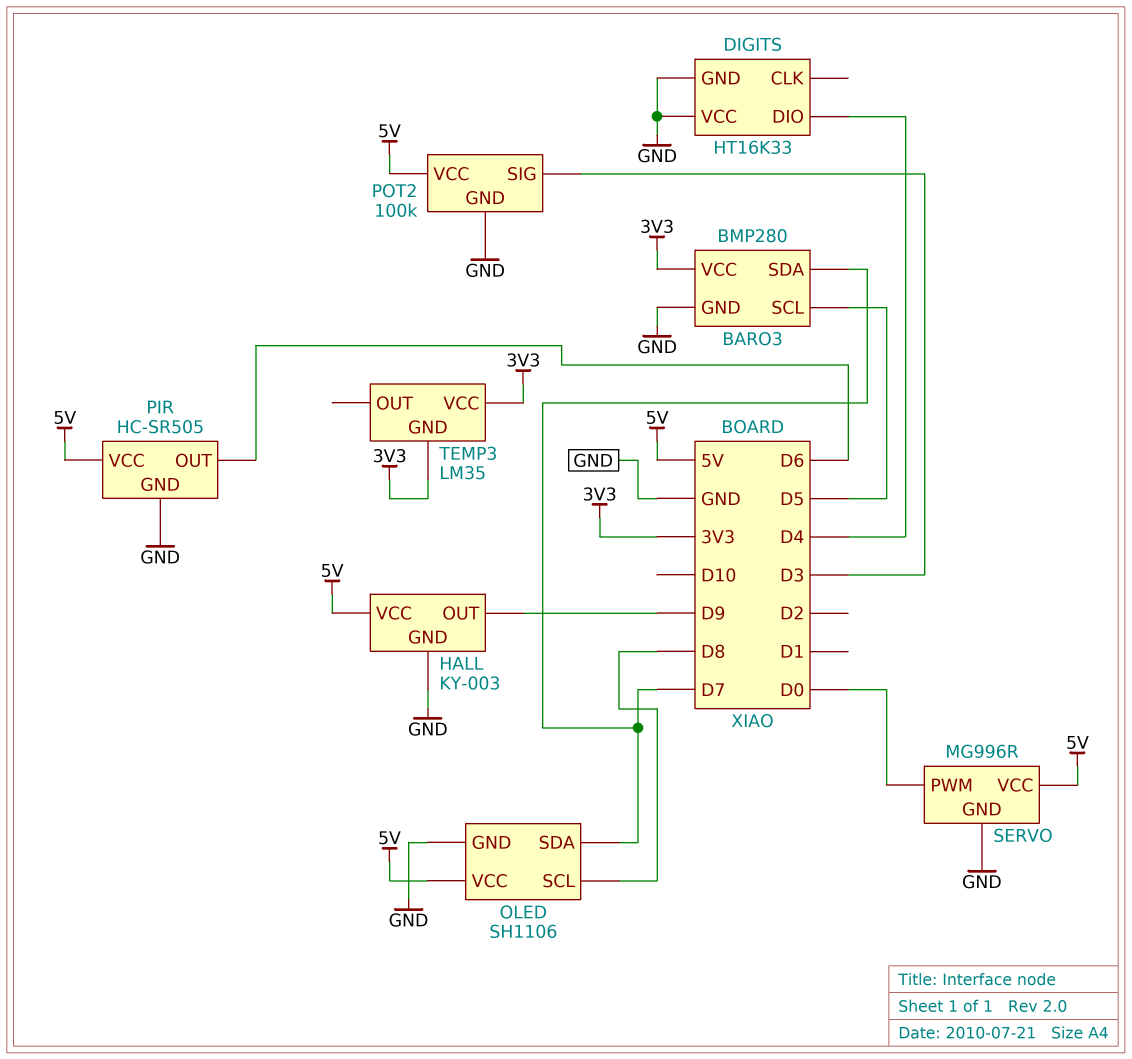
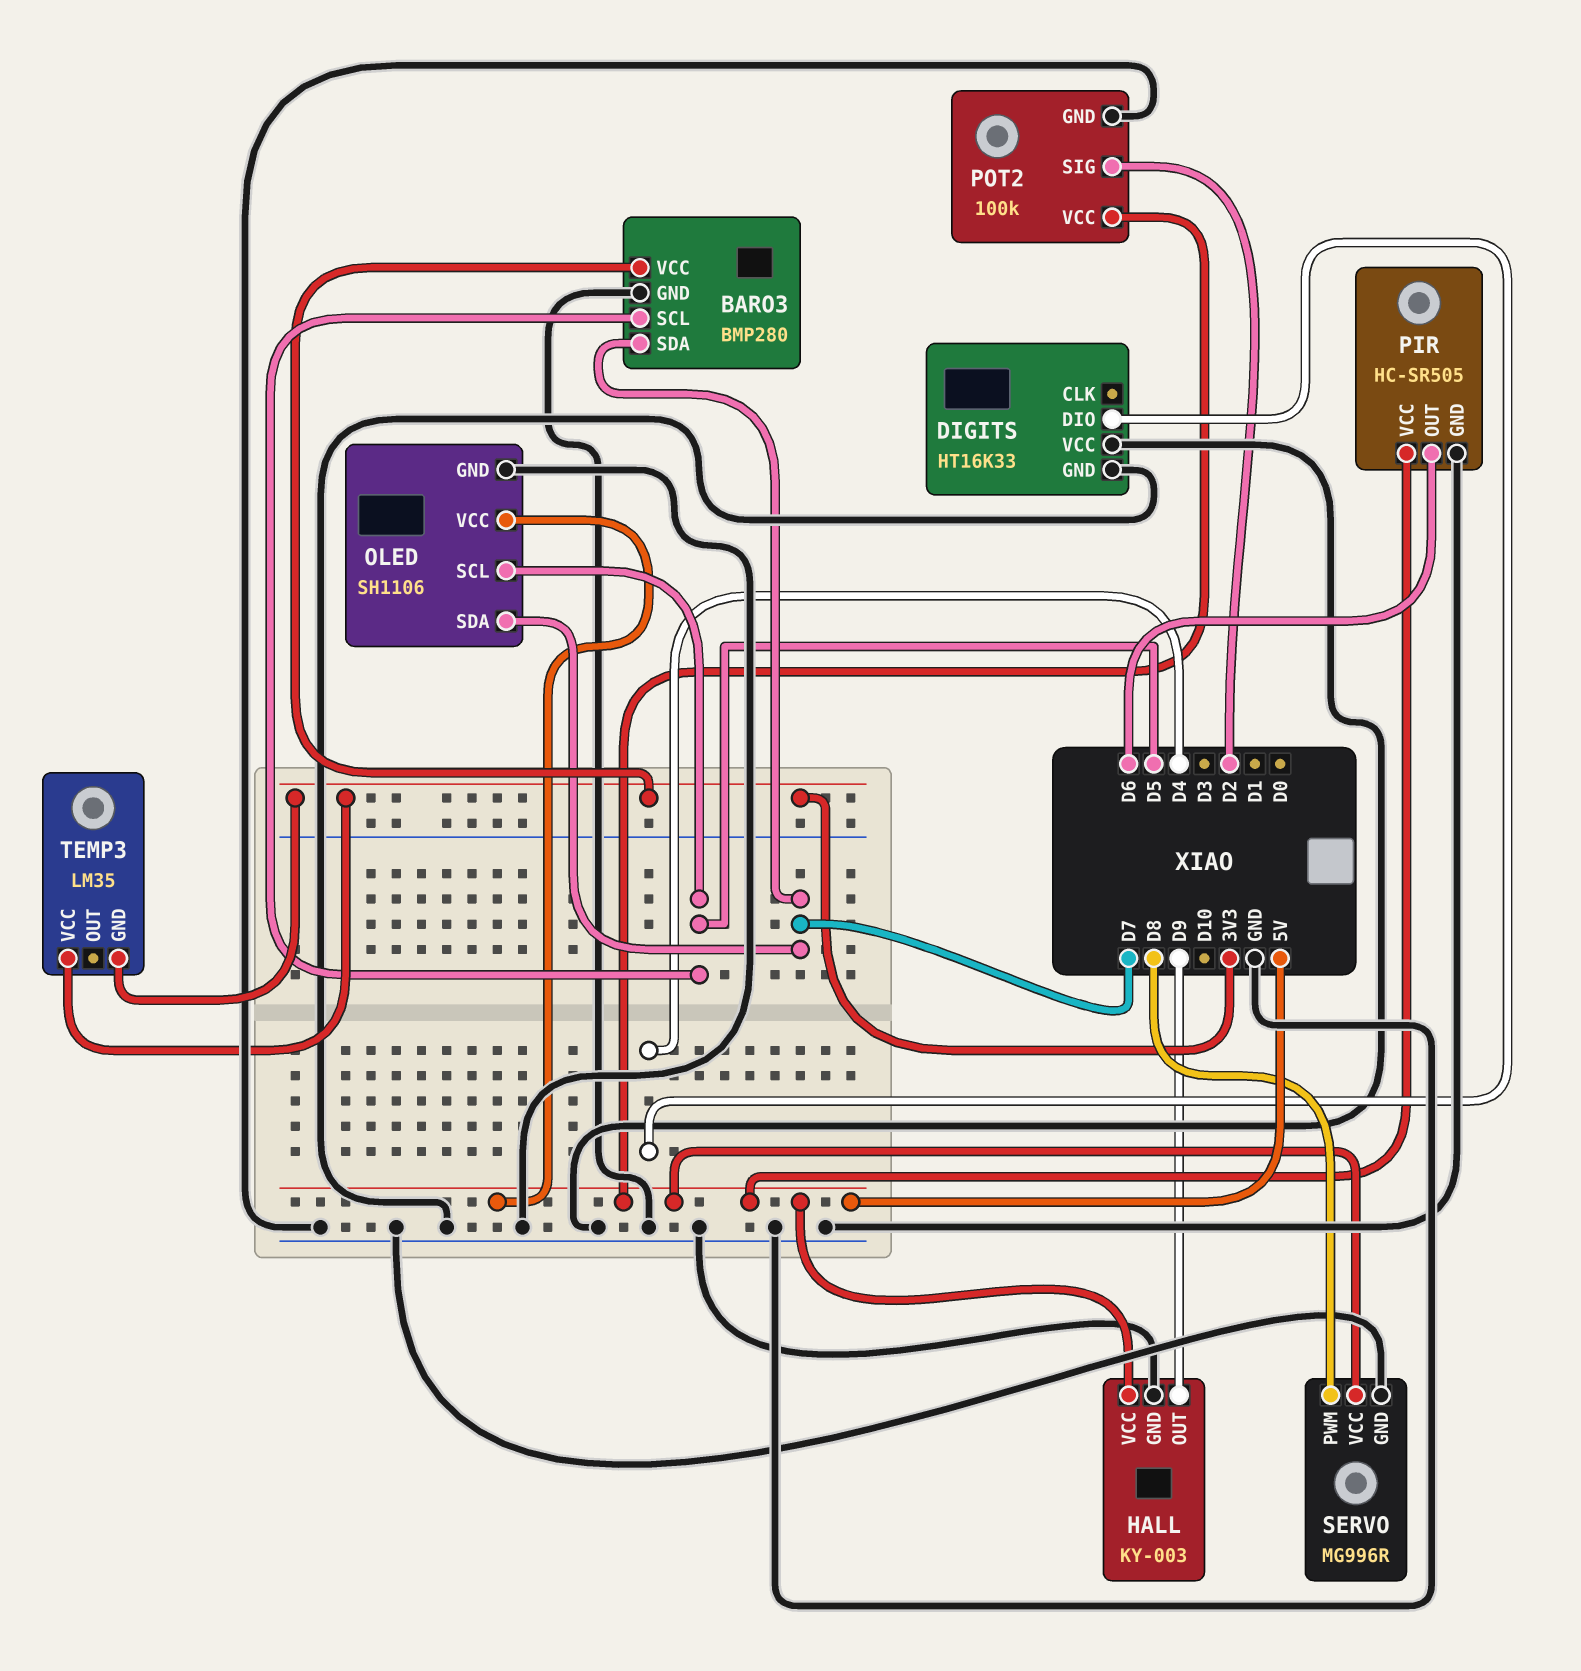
OLED pin SCL: D8 -> D5
POT2 pin SIG: D3 -> D2
SERVO pin PWM: D0 -> D8

